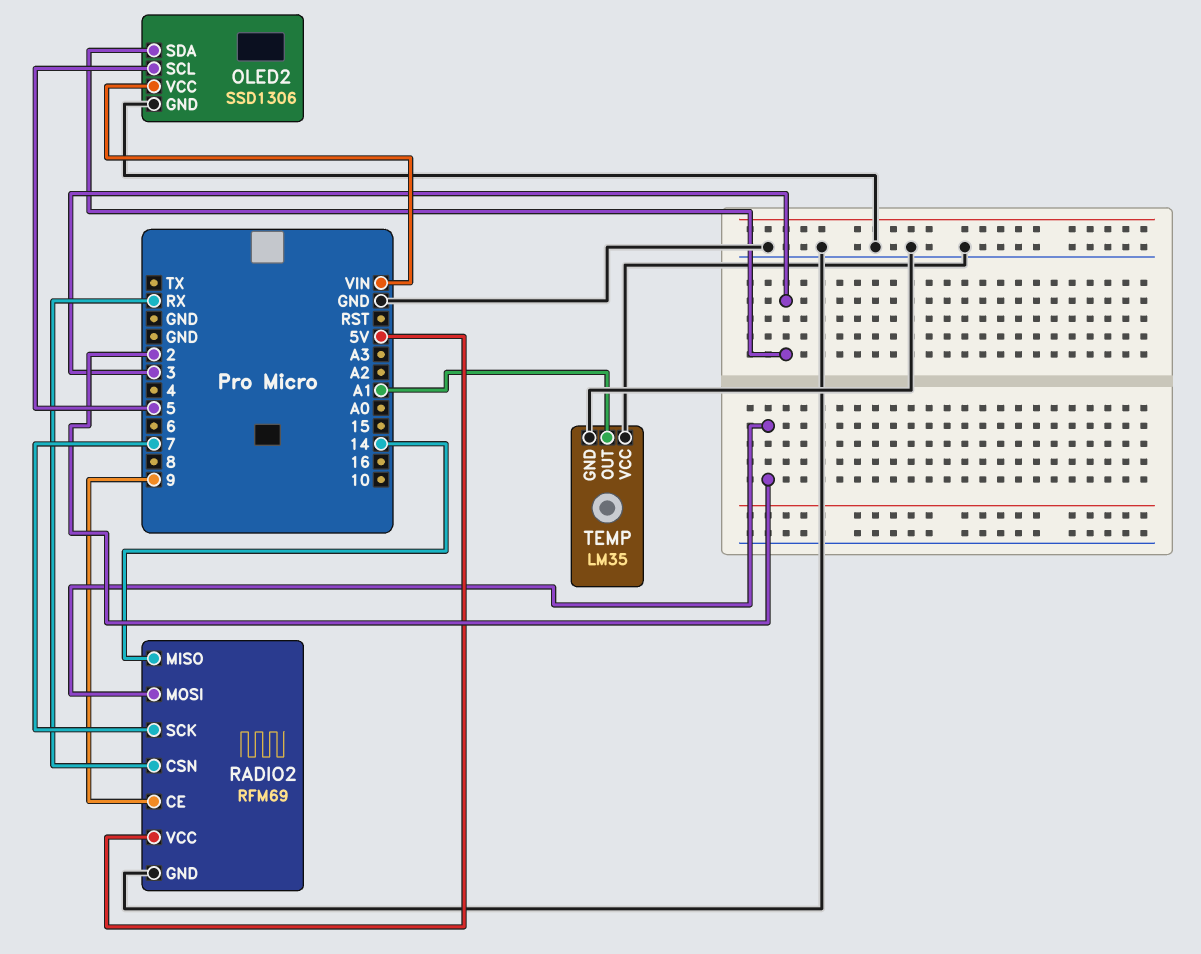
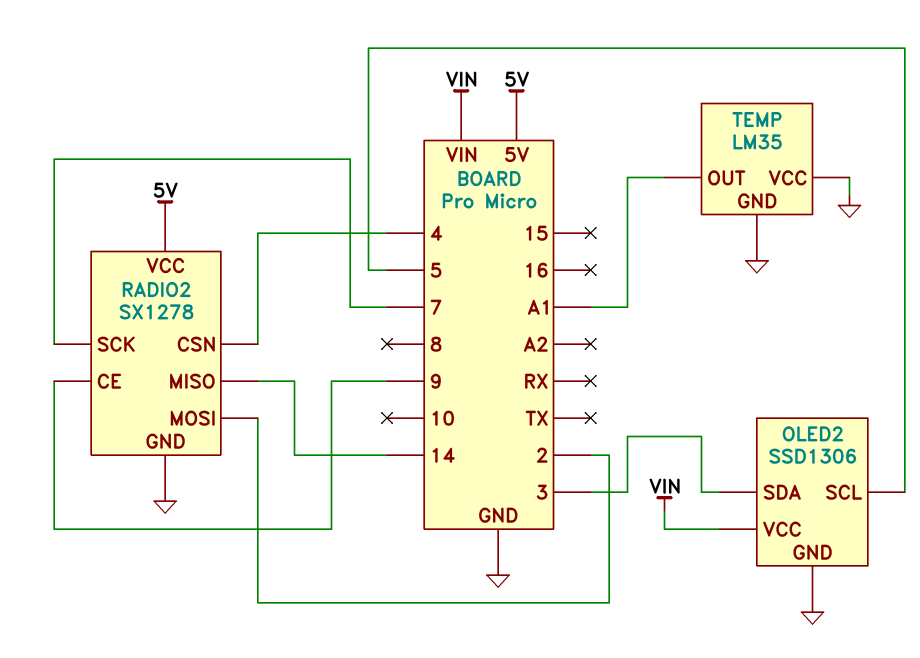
RADIO2: RFM69 -> SX1278
RADIO2 pin CSN: RX -> 4

